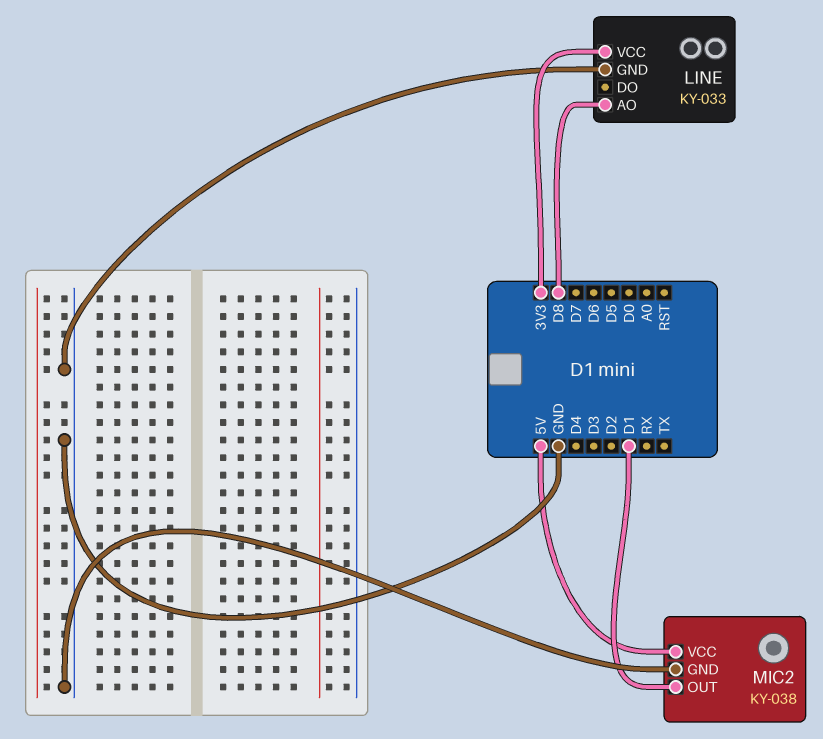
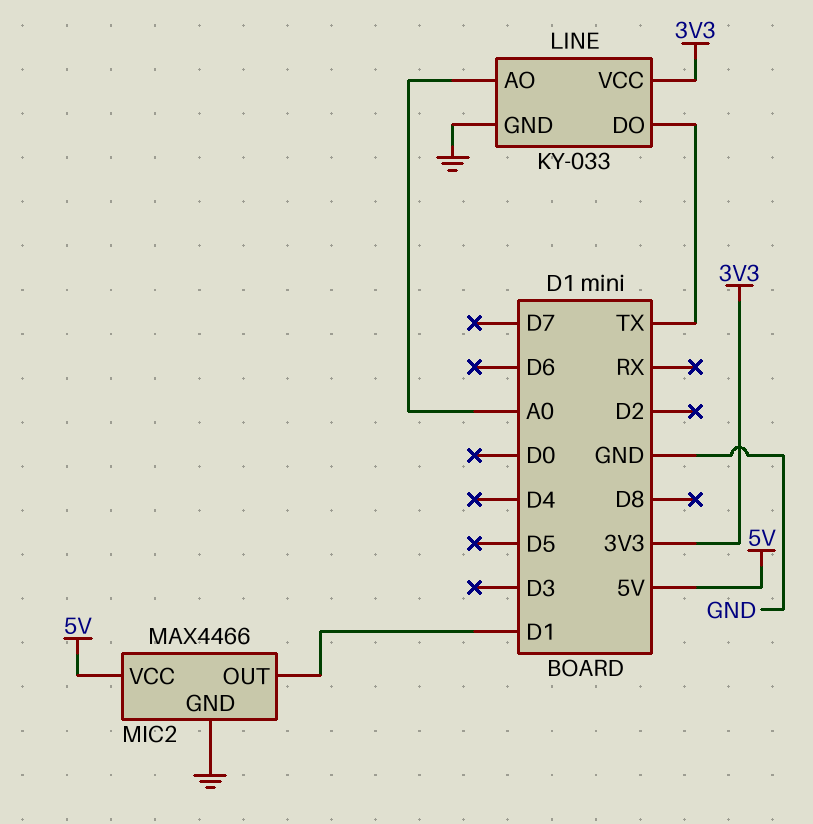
LINE pin AO: D8 -> A0
LINE pin DO: none -> TX
MIC2: KY-038 -> MAX4466

